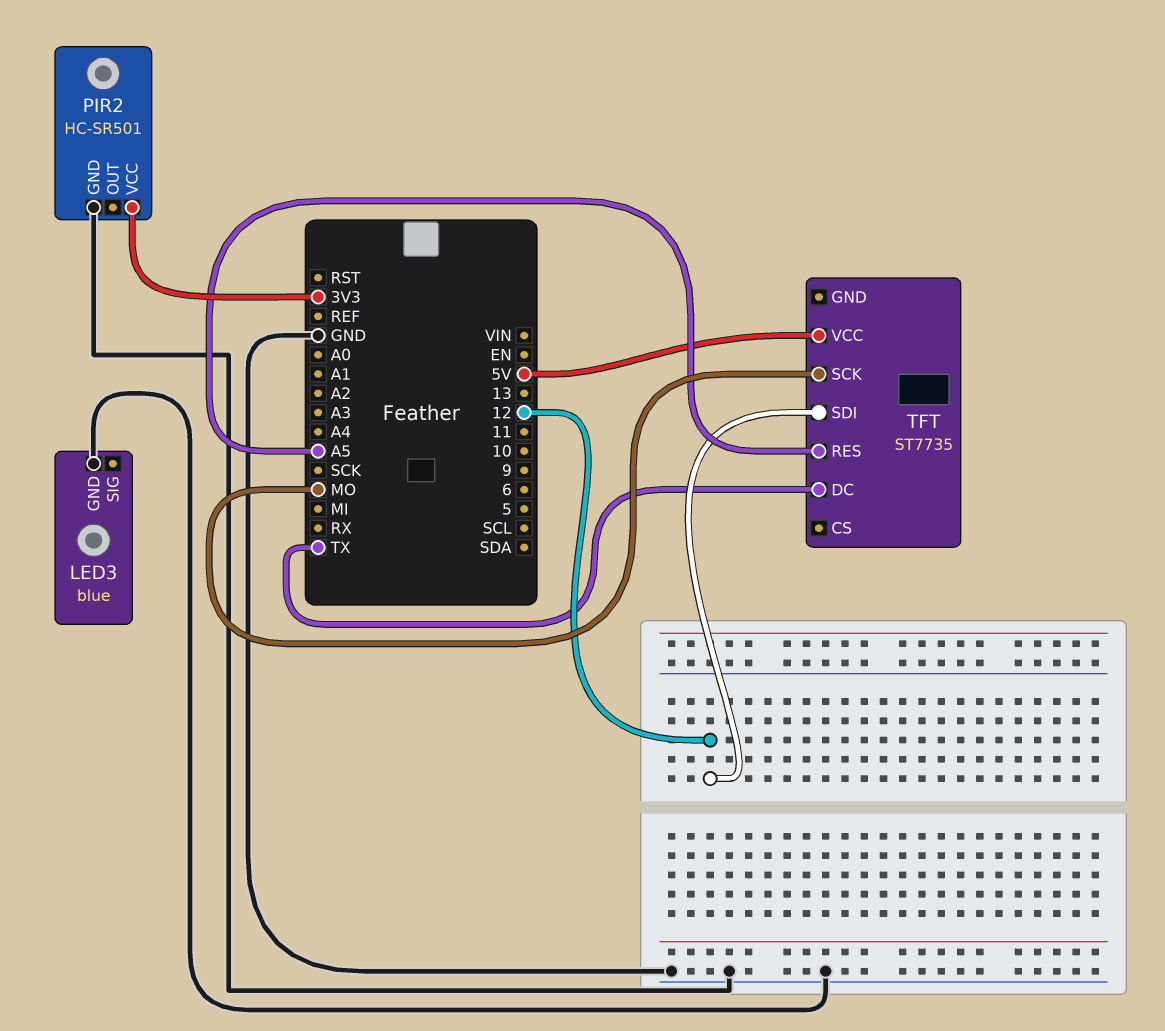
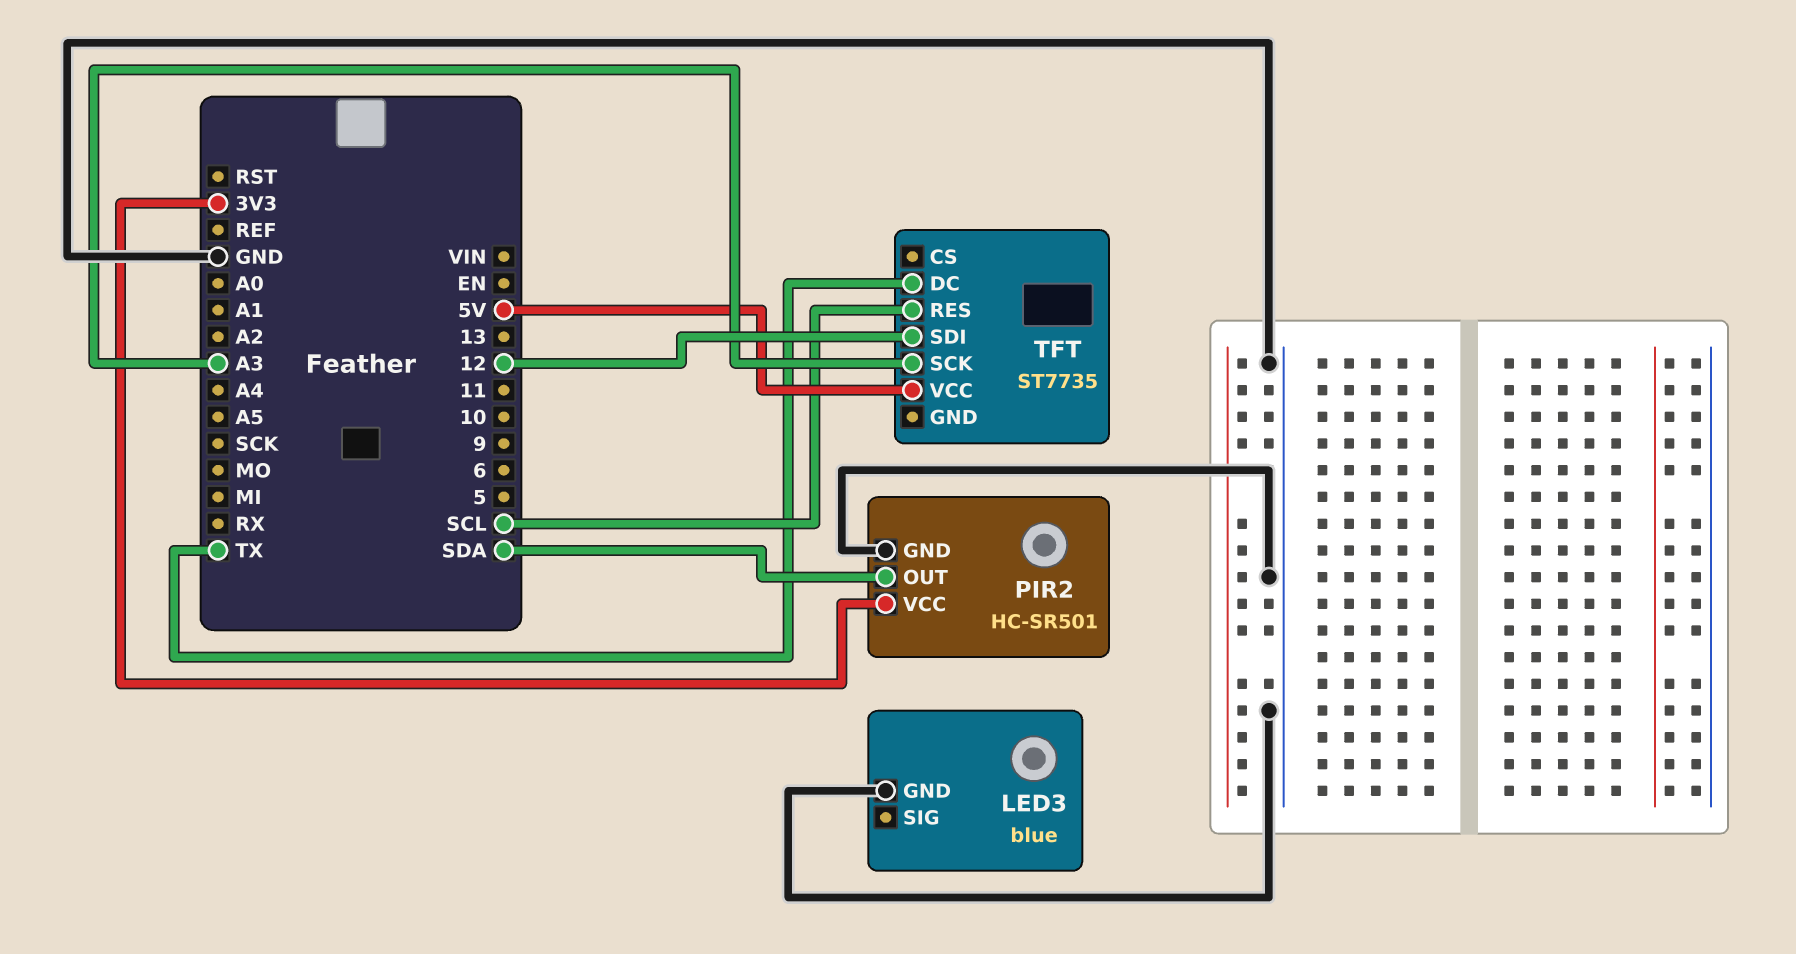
PIR2 pin OUT: none -> SDA
TFT pin RES: A5 -> SCL
TFT pin SCK: MO -> A3

